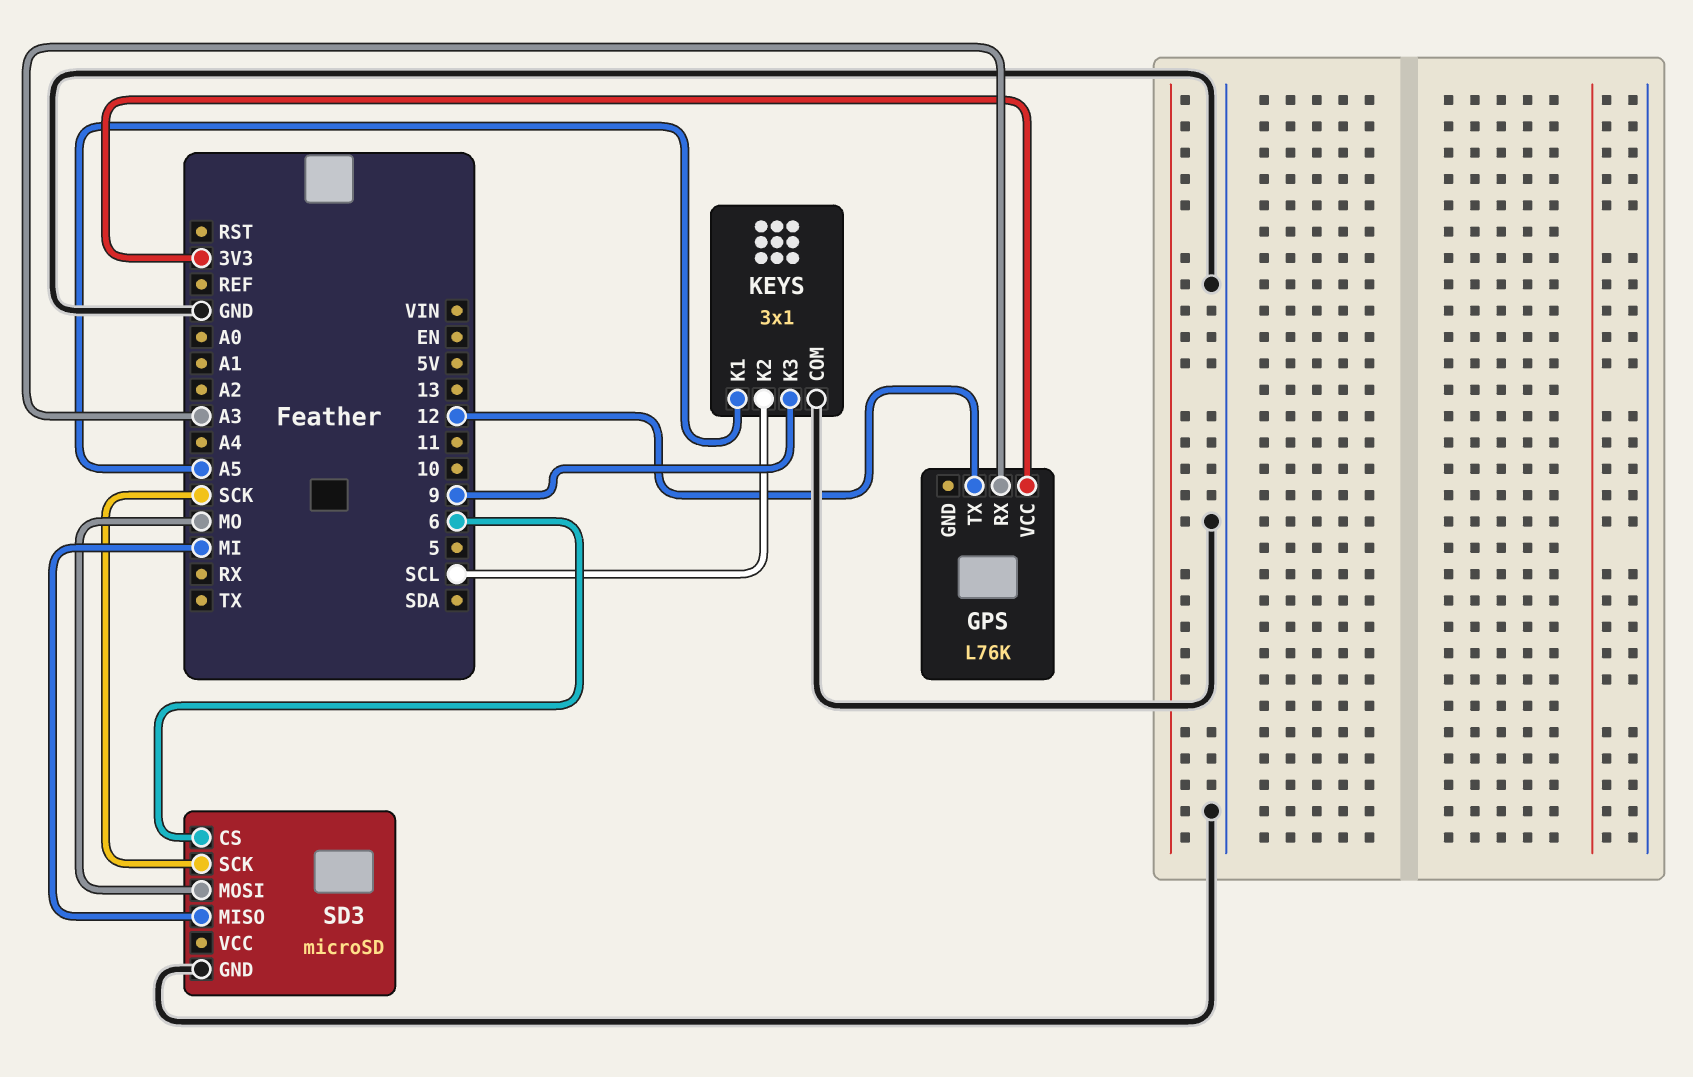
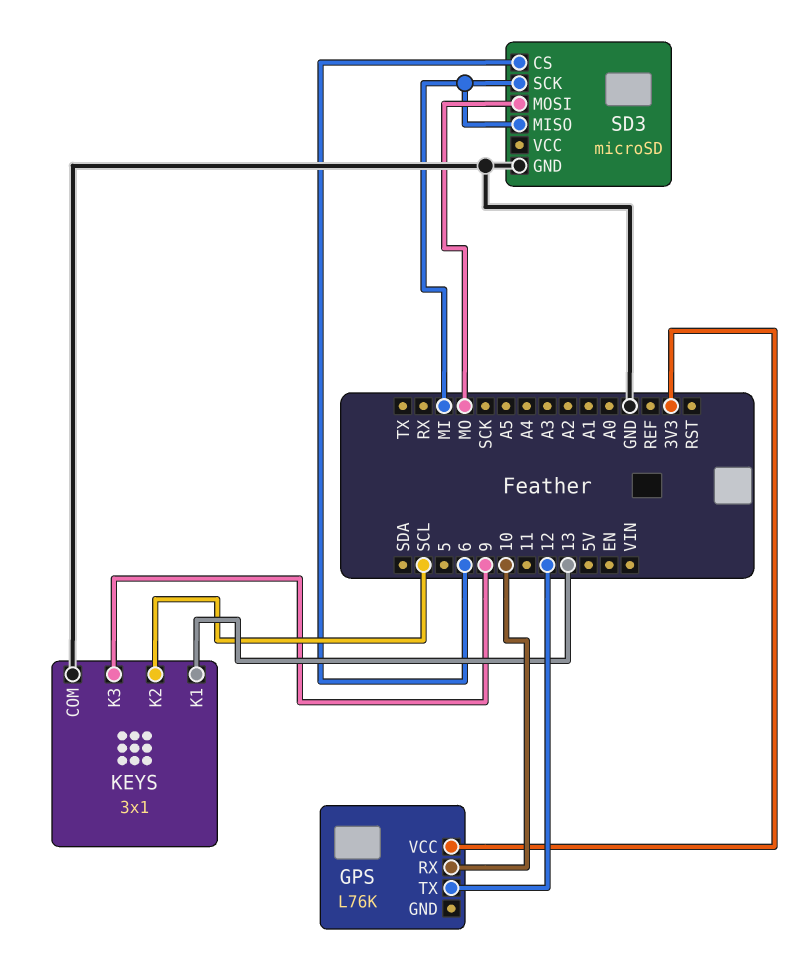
GPS pin RX: A3 -> 10
KEYS pin K1: A5 -> 13
SD3 pin SCK: SCK -> MI

